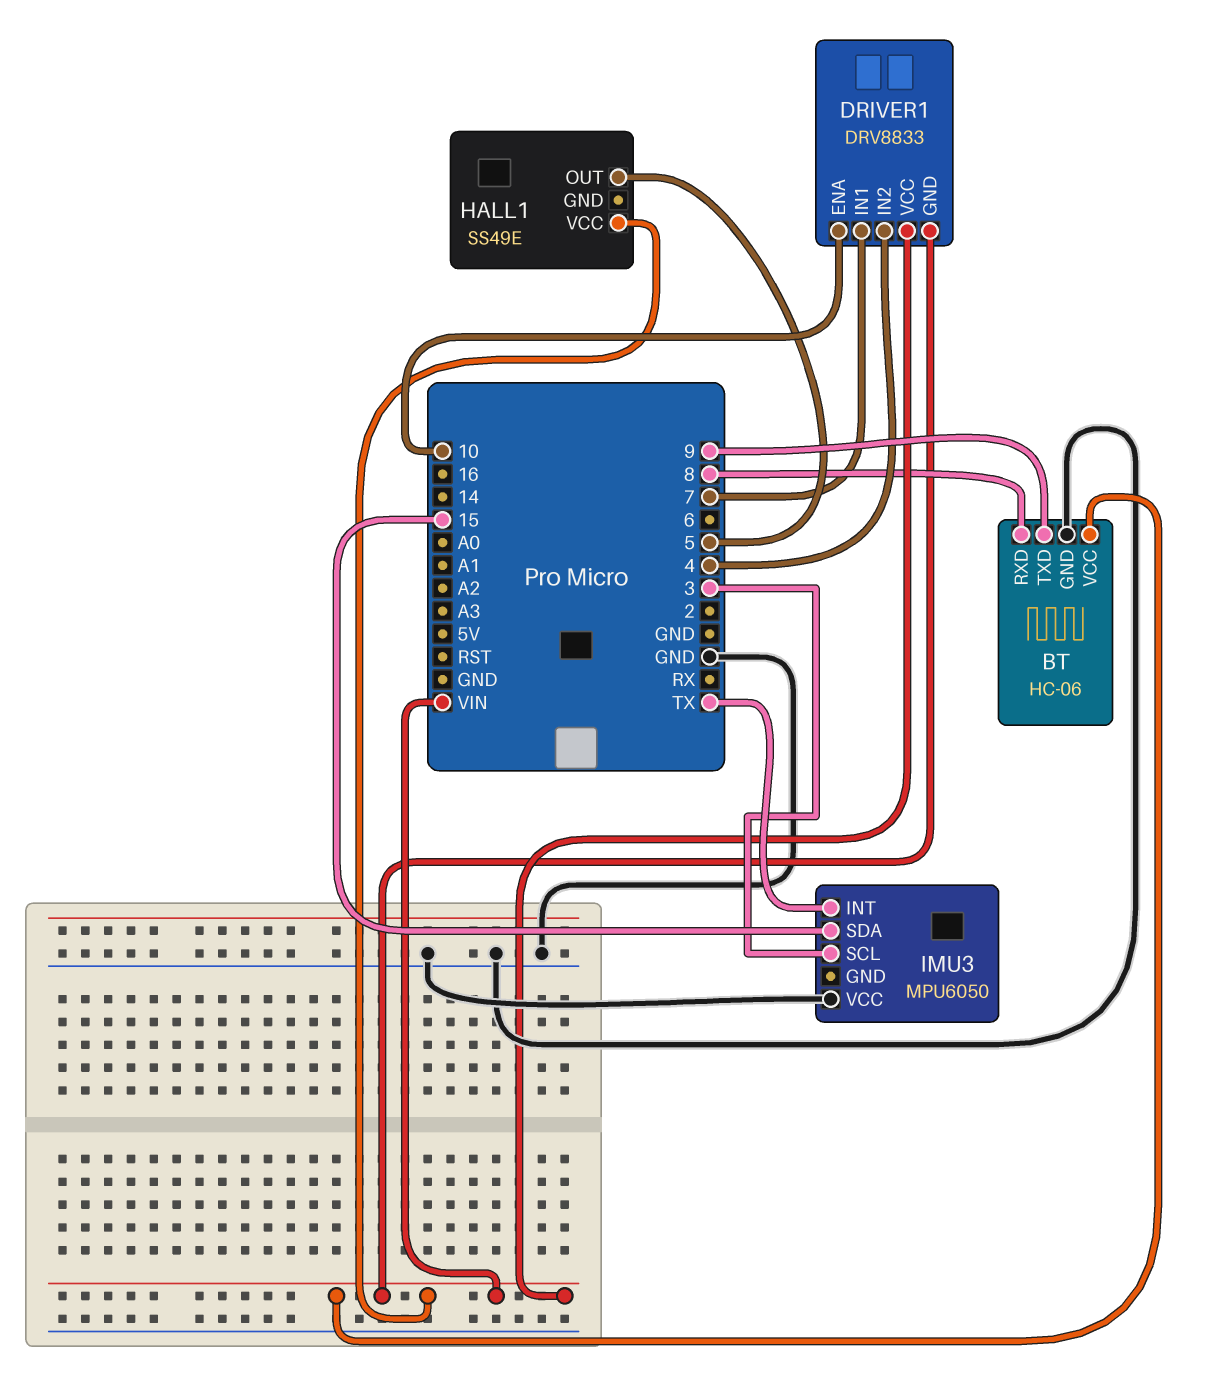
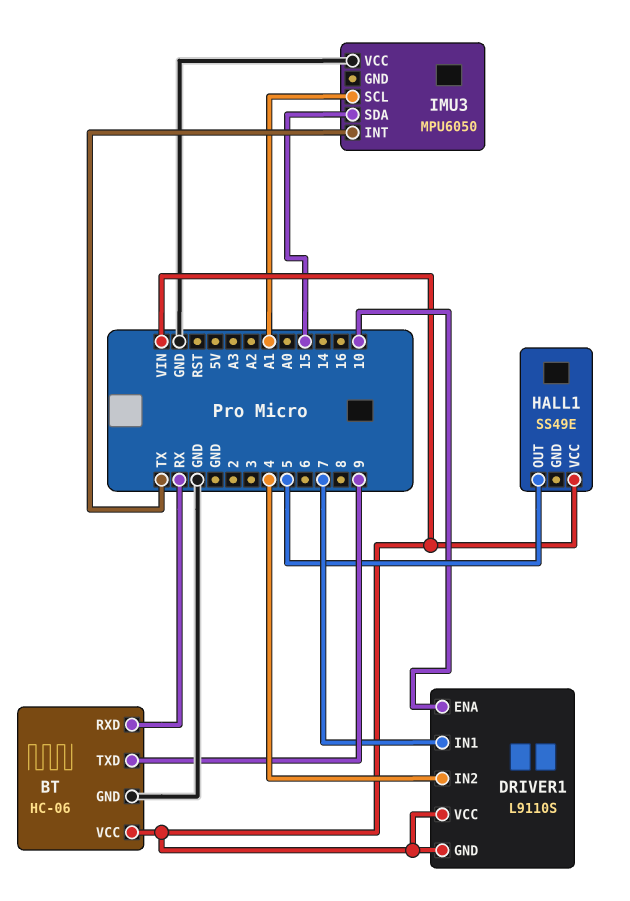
BT pin RXD: 8 -> RX
DRIVER1: DRV8833 -> L9110S
IMU3 pin SCL: 3 -> A1

